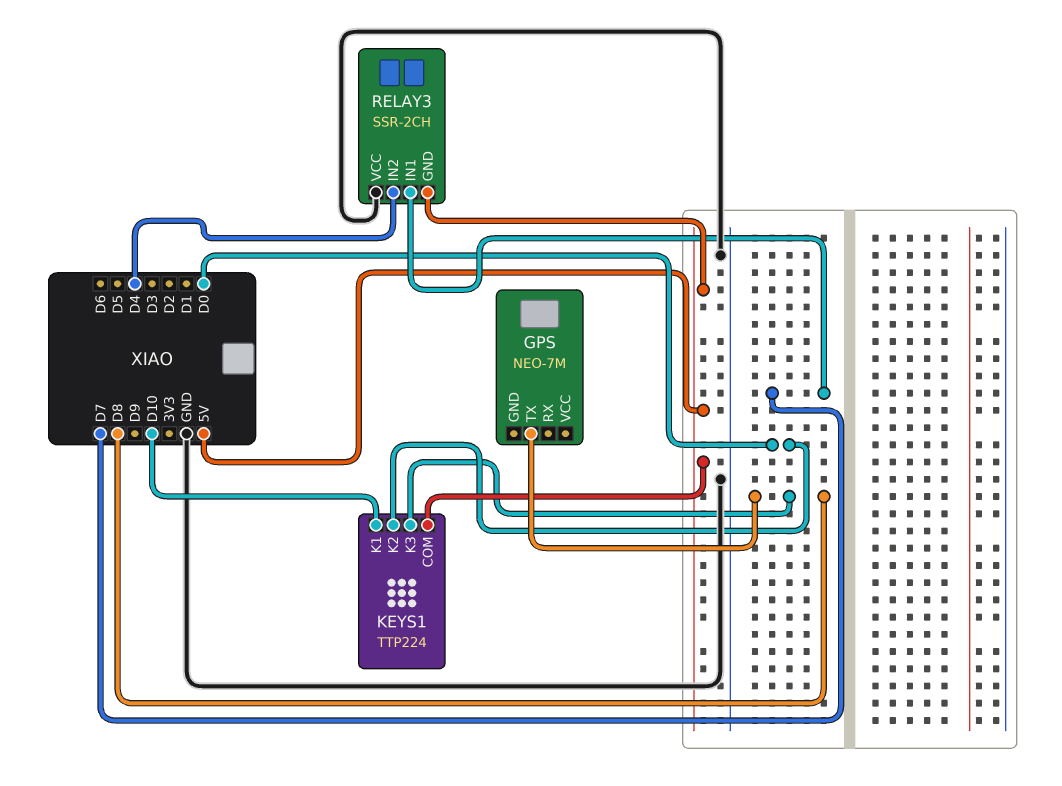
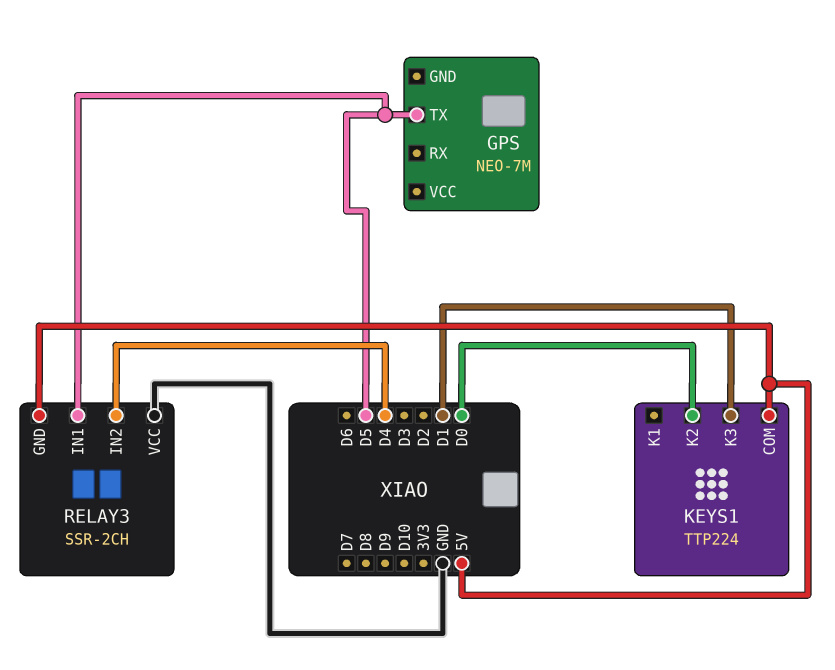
GPS pin TX: D8 -> D5
KEYS1 pin K1: D10 -> none
KEYS1 pin K3: D8 -> D1
RELAY3 pin IN1: D7 -> D5

